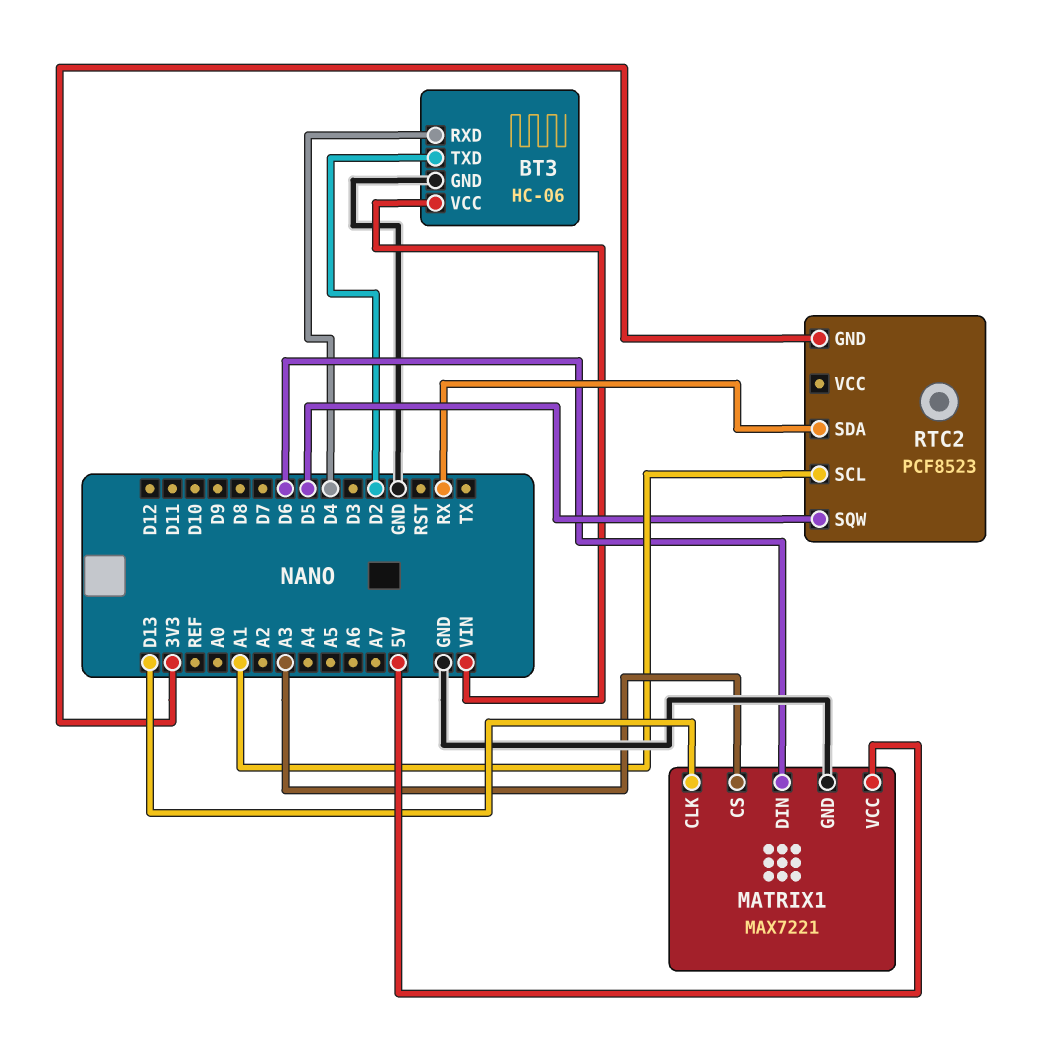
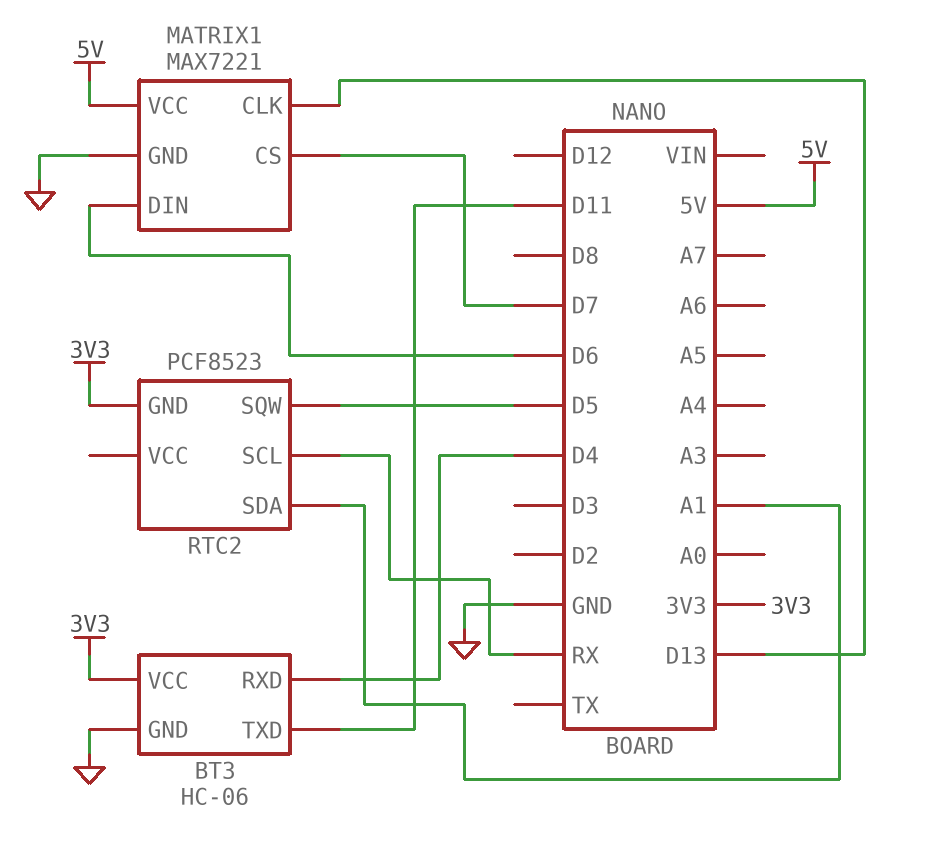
BT3 pin TXD: D2 -> D11
BT3 pin VCC: VIN -> 3V3
MATRIX1 pin CS: A3 -> D7
RTC2 pin SCL: A1 -> RX
RTC2 pin SDA: RX -> A1

